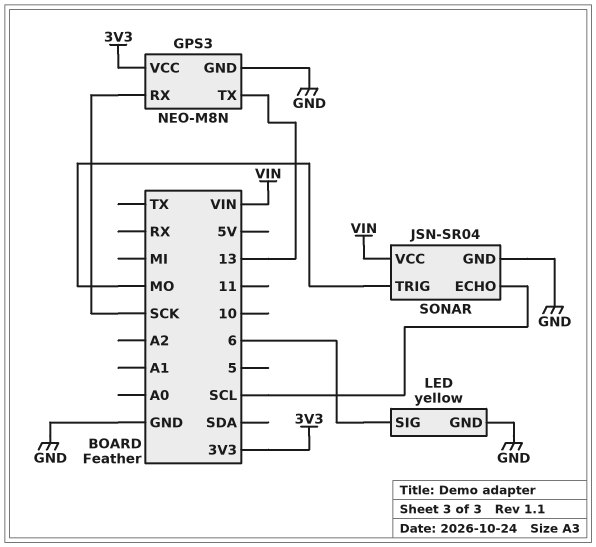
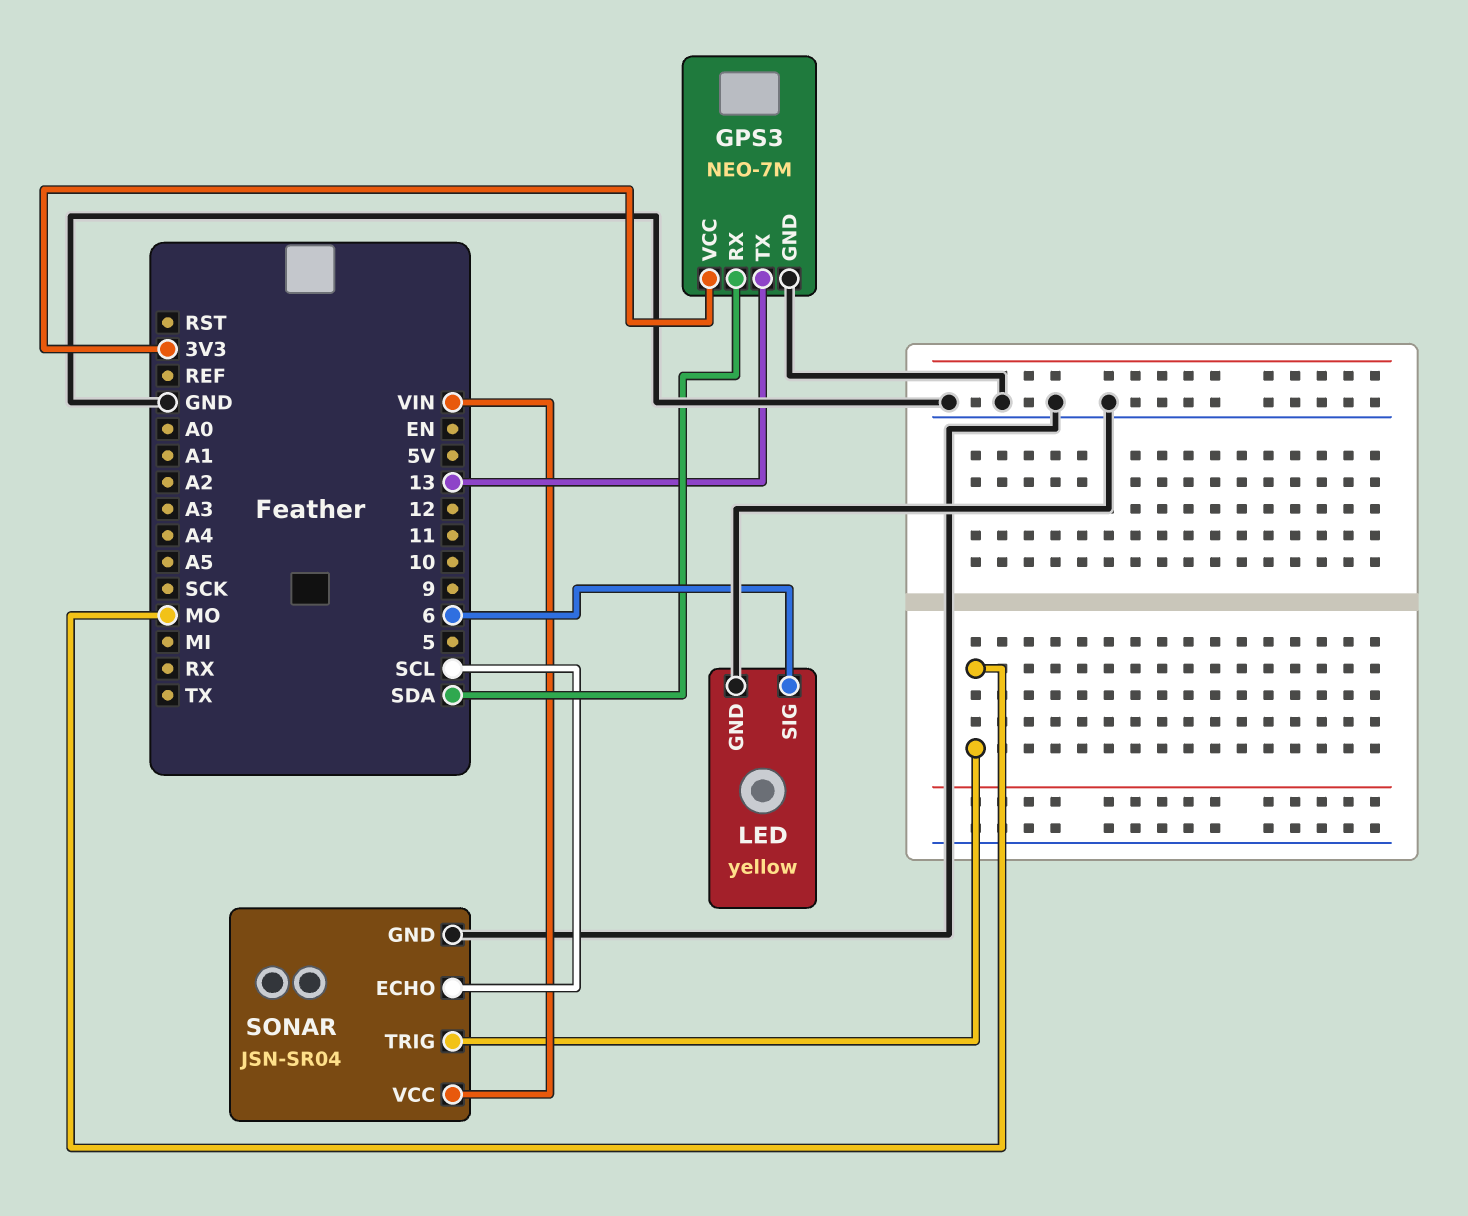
GPS3: NEO-M8N -> NEO-7M
GPS3 pin RX: SCK -> SDA

